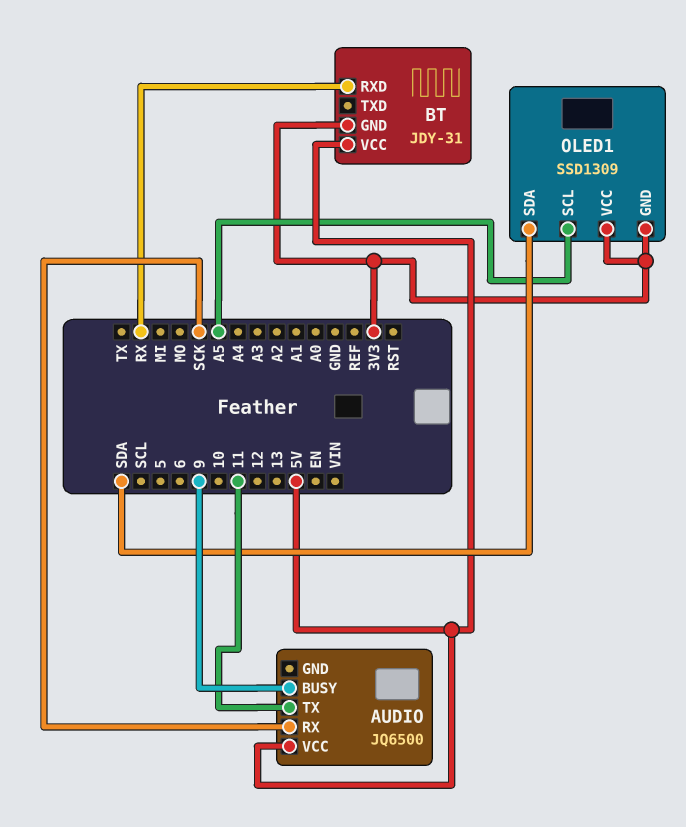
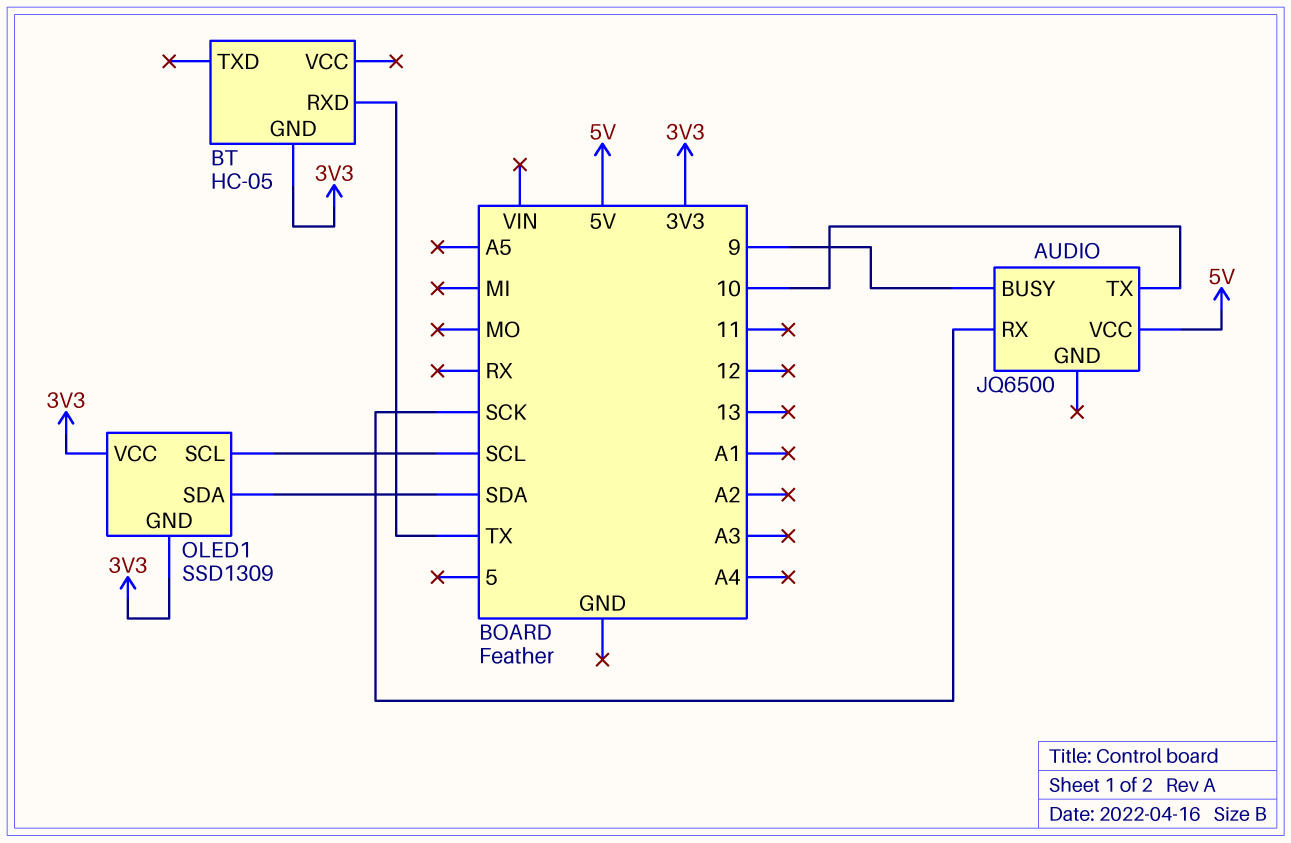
AUDIO pin TX: 11 -> 10
BT: JDY-31 -> HC-05
BT pin RXD: RX -> TX
BT pin VCC: 5V -> none
OLED1 pin SCL: A5 -> SCL

